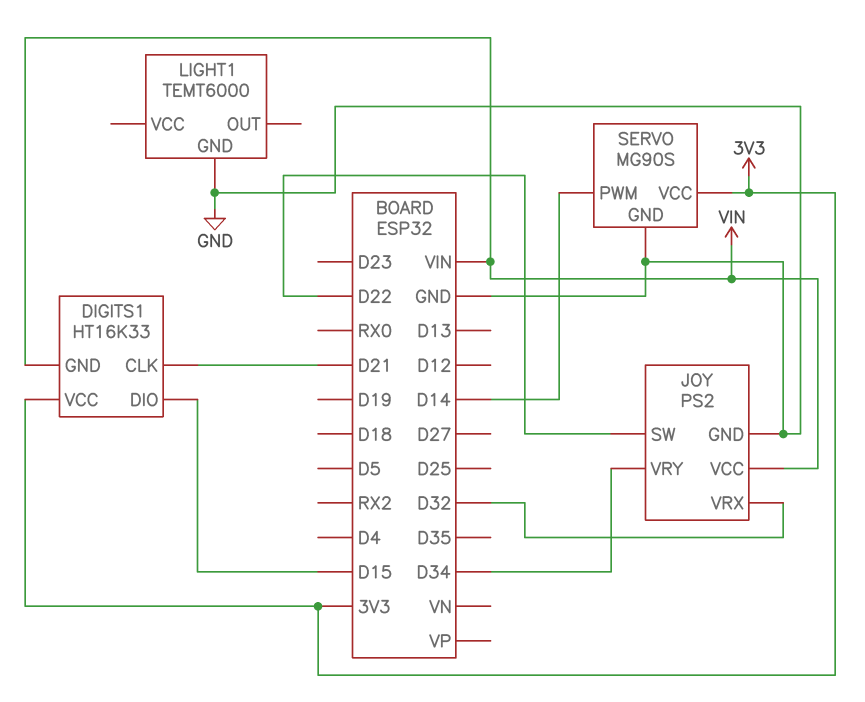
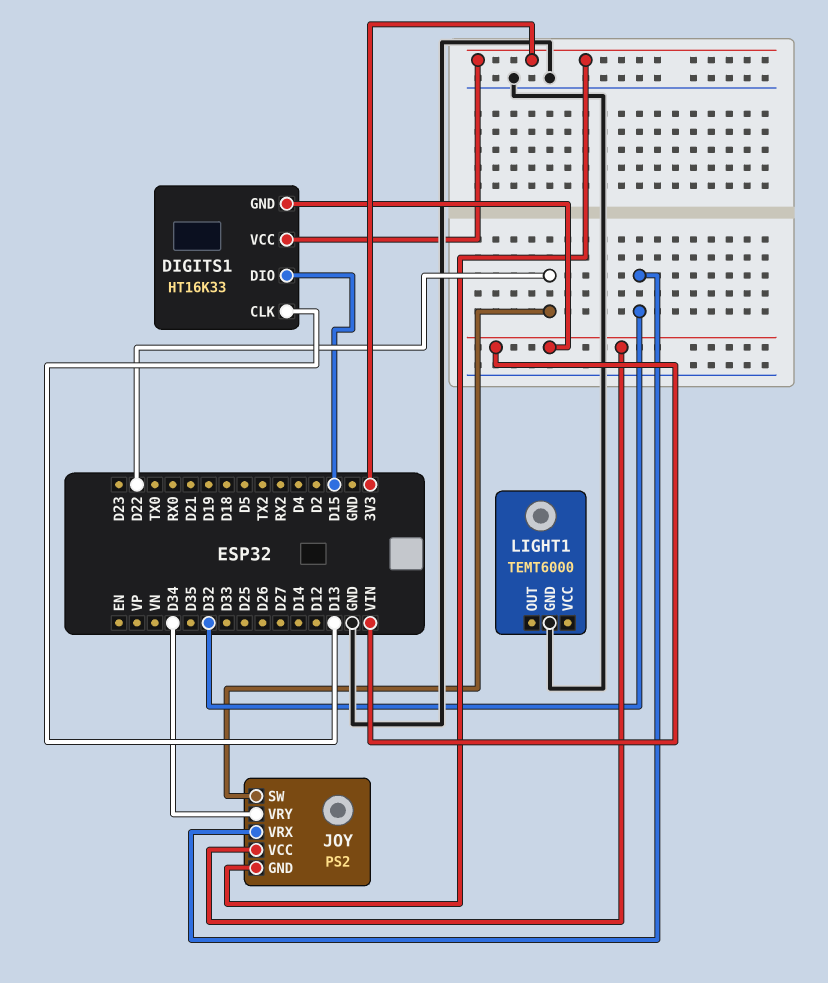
DIGITS1 pin CLK: D21 -> D13
JOY pin GND: GND -> 3V3
SERVO: MG90S -> none
SERVO pin GND: GND -> none
SERVO pin PWM: D14 -> none
SERVO pin VCC: 3V3 -> none

